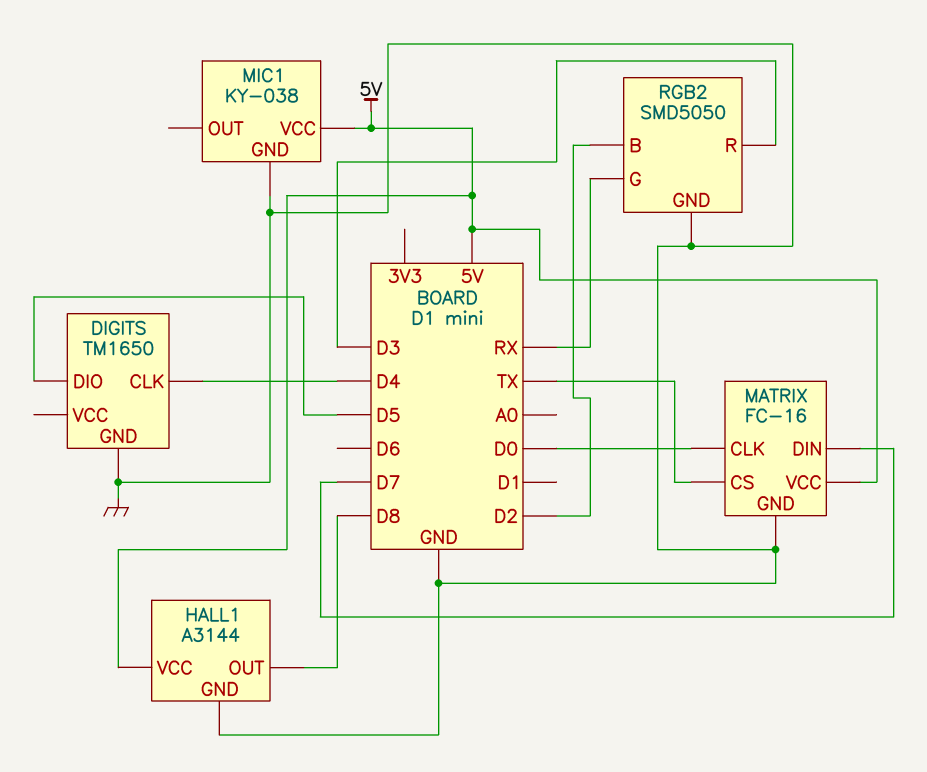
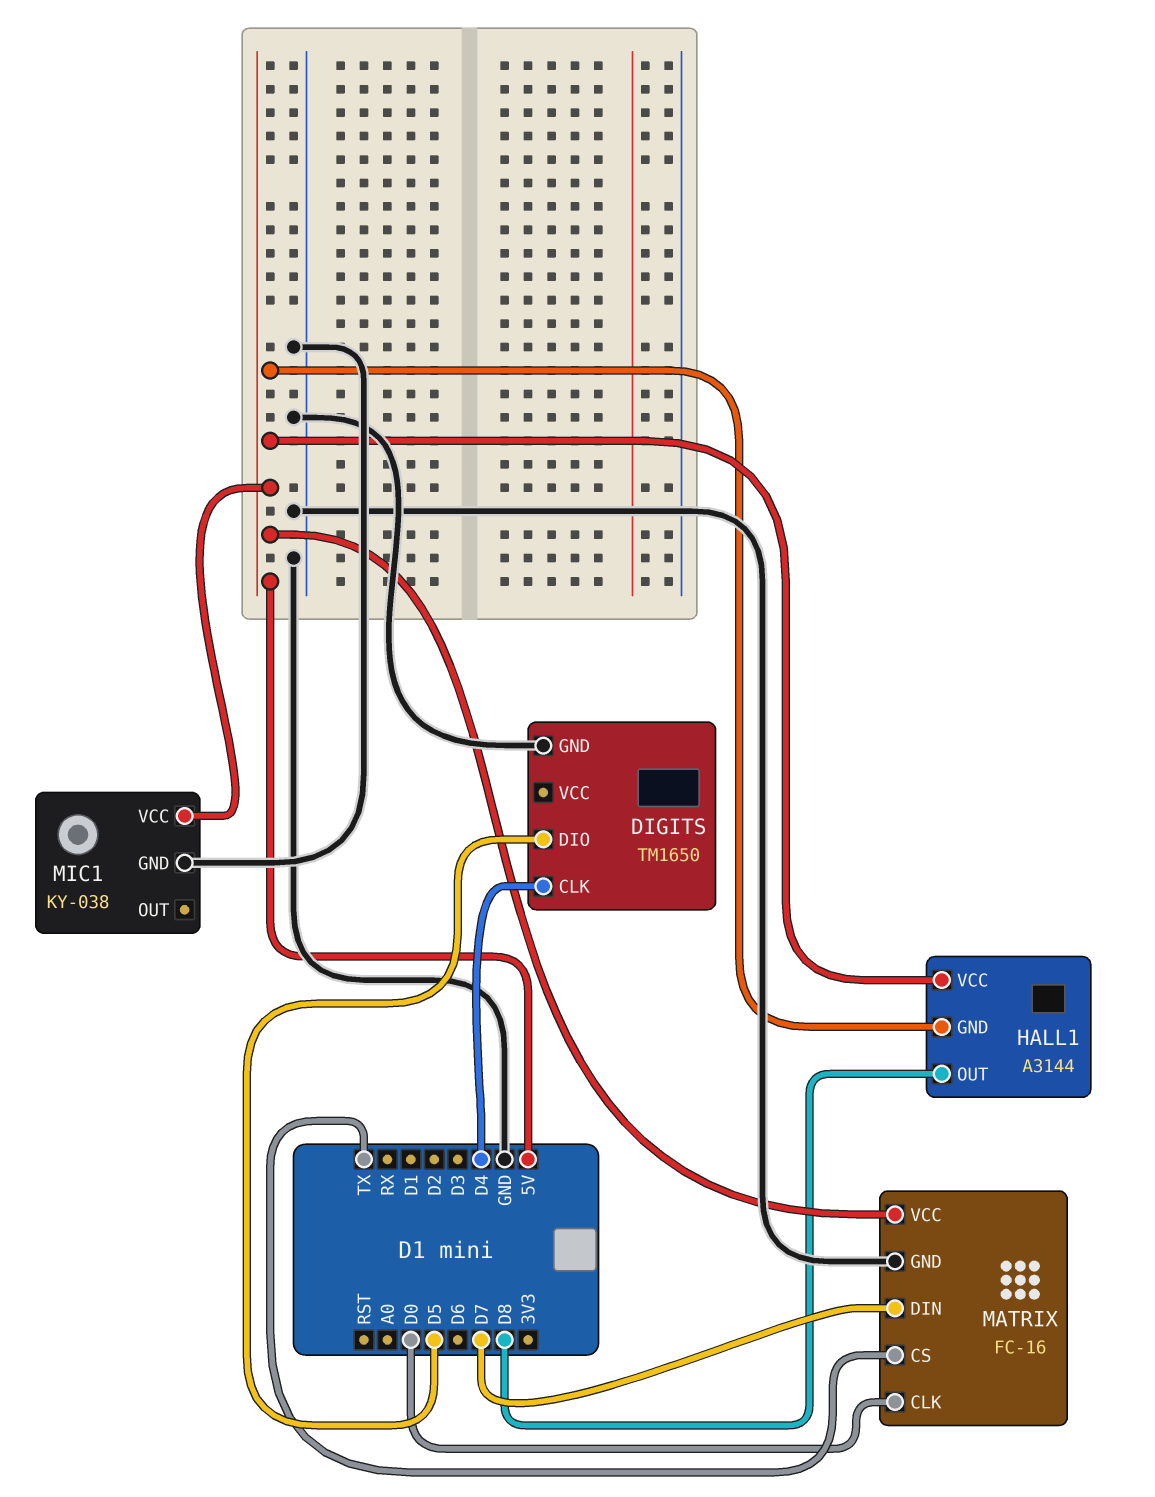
HALL1 pin GND: GND -> 5V
RGB2: SMD5050 -> none
RGB2 pin B: D2 -> none
RGB2 pin G: RX -> none
RGB2 pin GND: GND -> none
RGB2 pin R: D3 -> none

